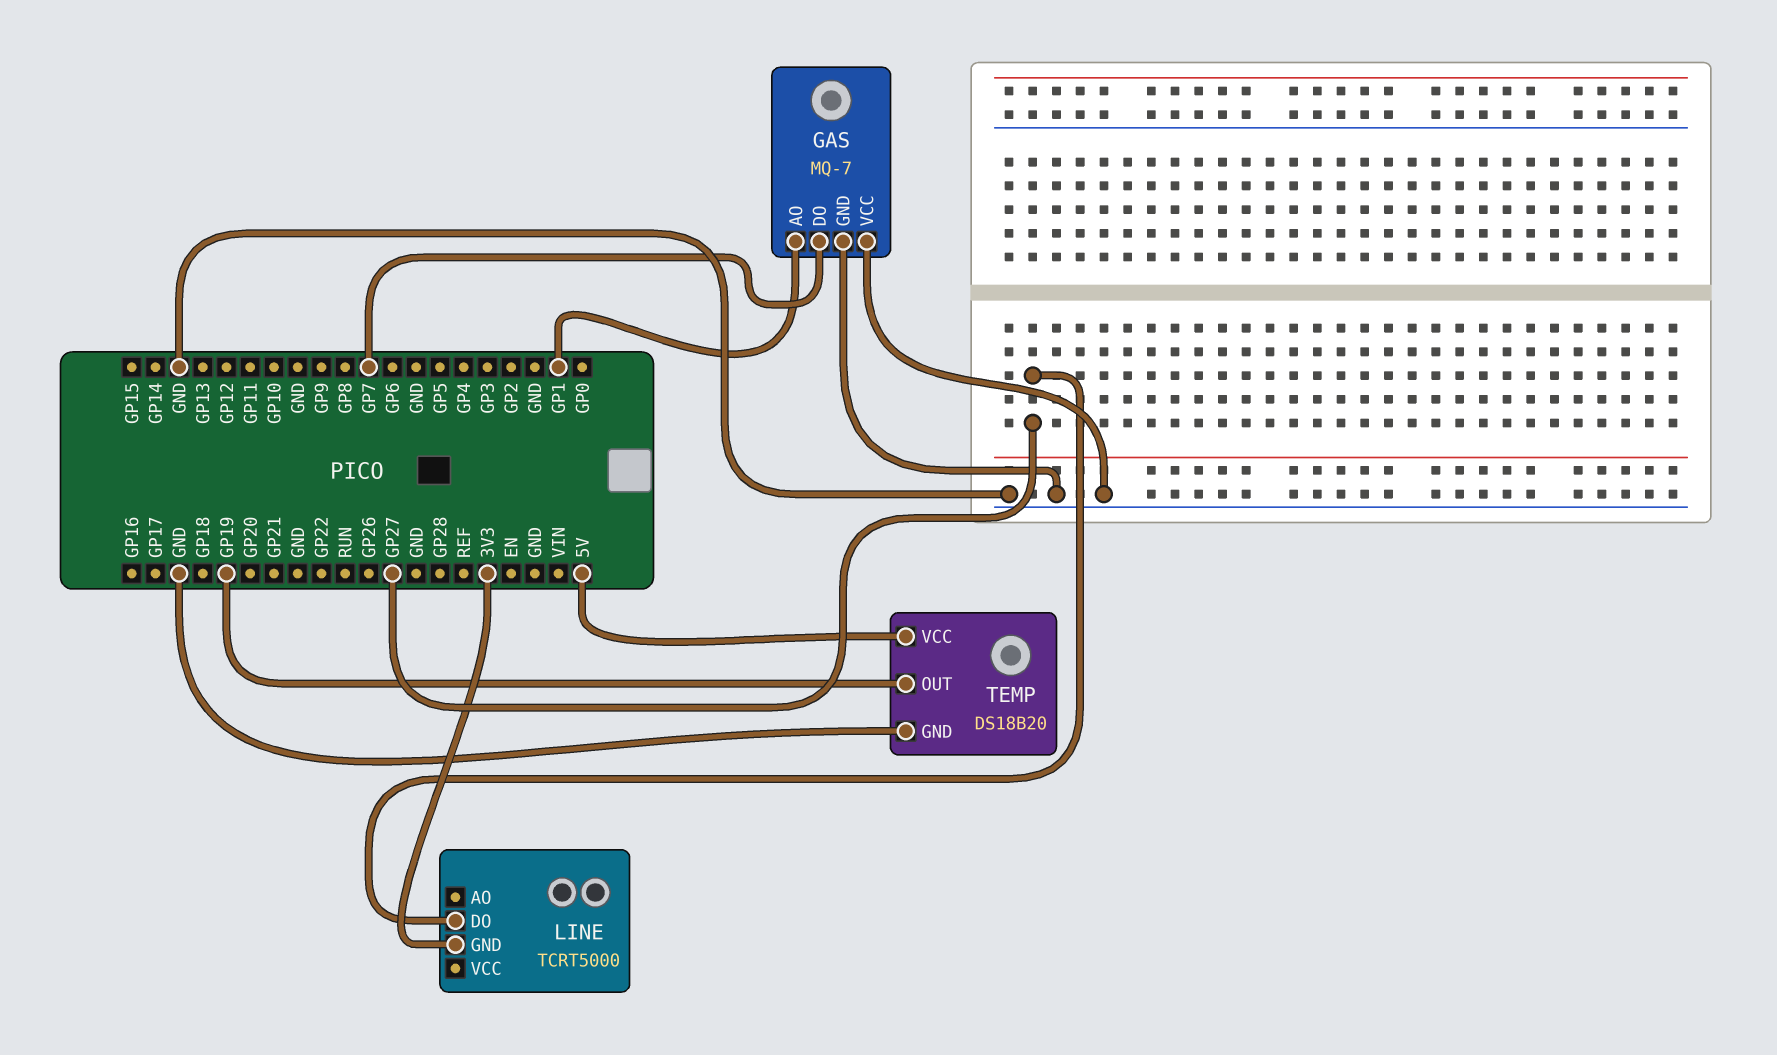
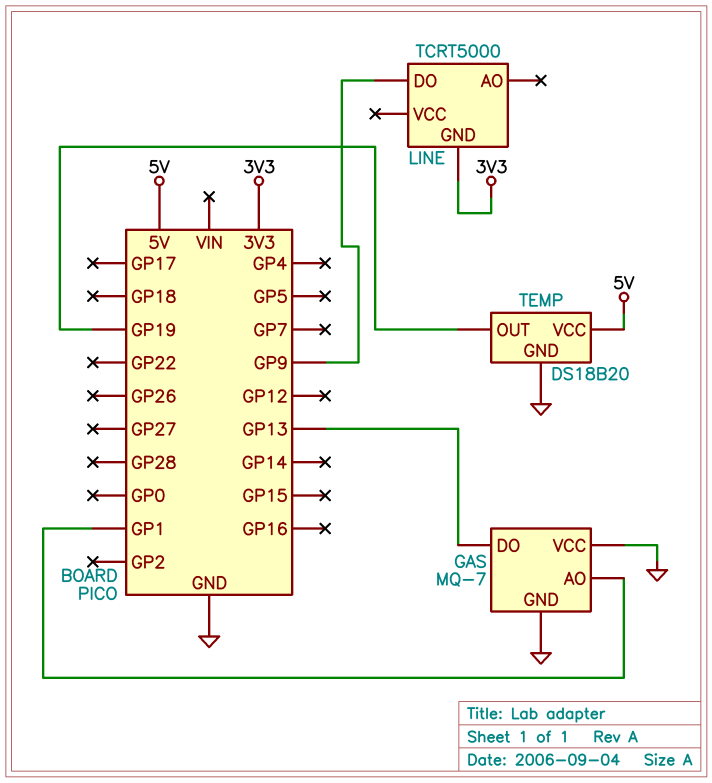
GAS pin DO: GP7 -> GP13
LINE pin DO: GP27 -> GP9

